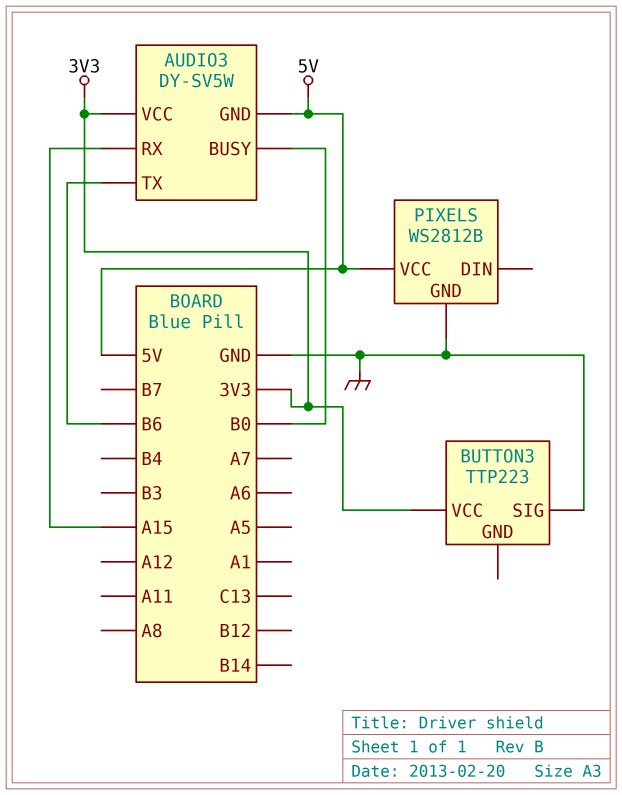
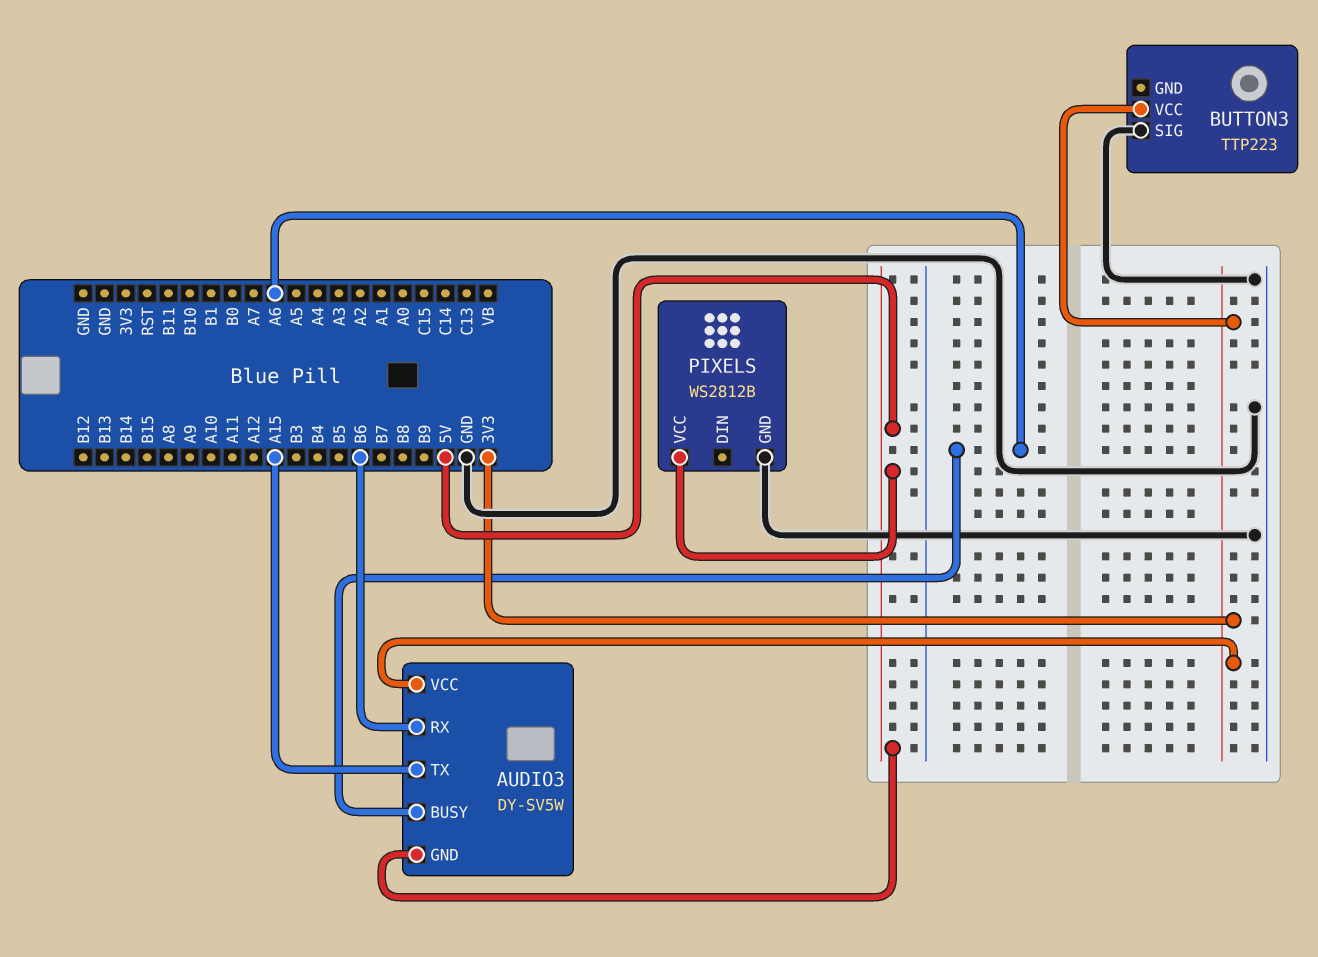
AUDIO3 pin BUSY: B0 -> A6
AUDIO3 pin RX: A15 -> B6
AUDIO3 pin TX: B6 -> A15

